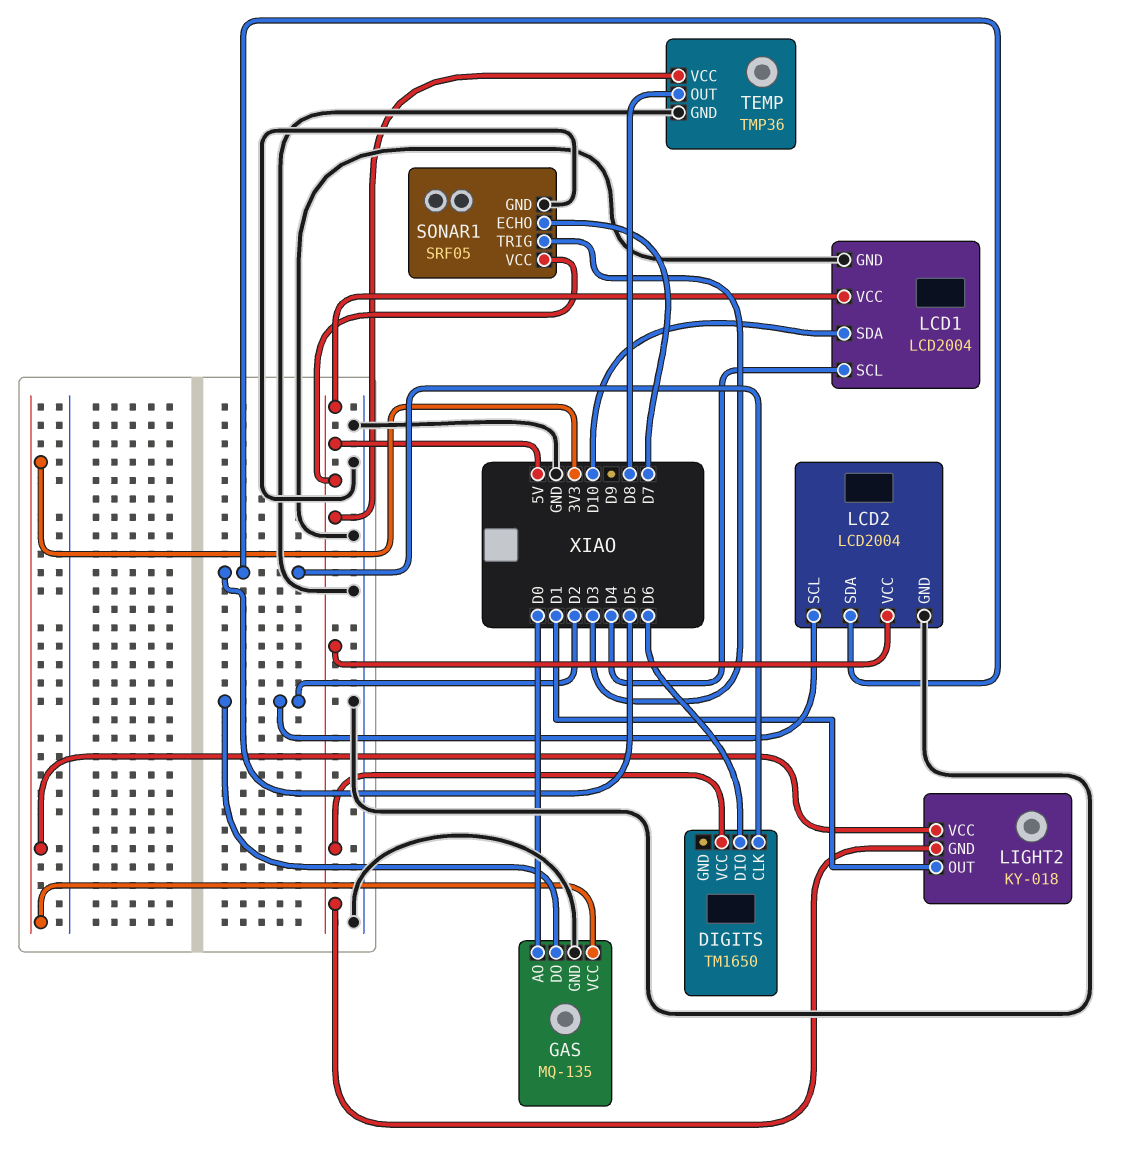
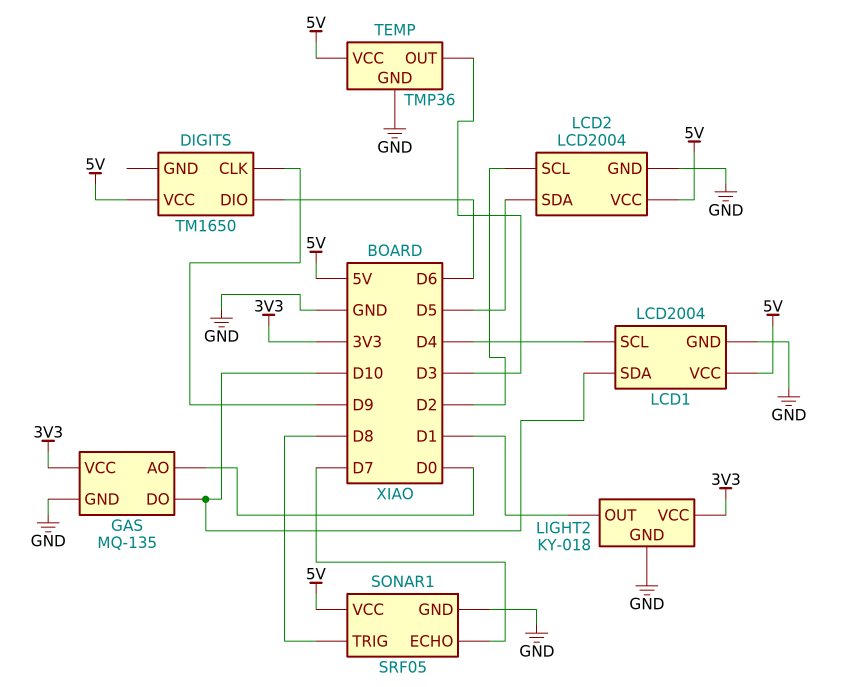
DIGITS pin CLK: D5 -> D9
GAS pin DO: D2 -> D10
LIGHT2 pin GND: 5V -> GND
SONAR1 pin TRIG: D3 -> D8
TEMP pin OUT: D8 -> D3

